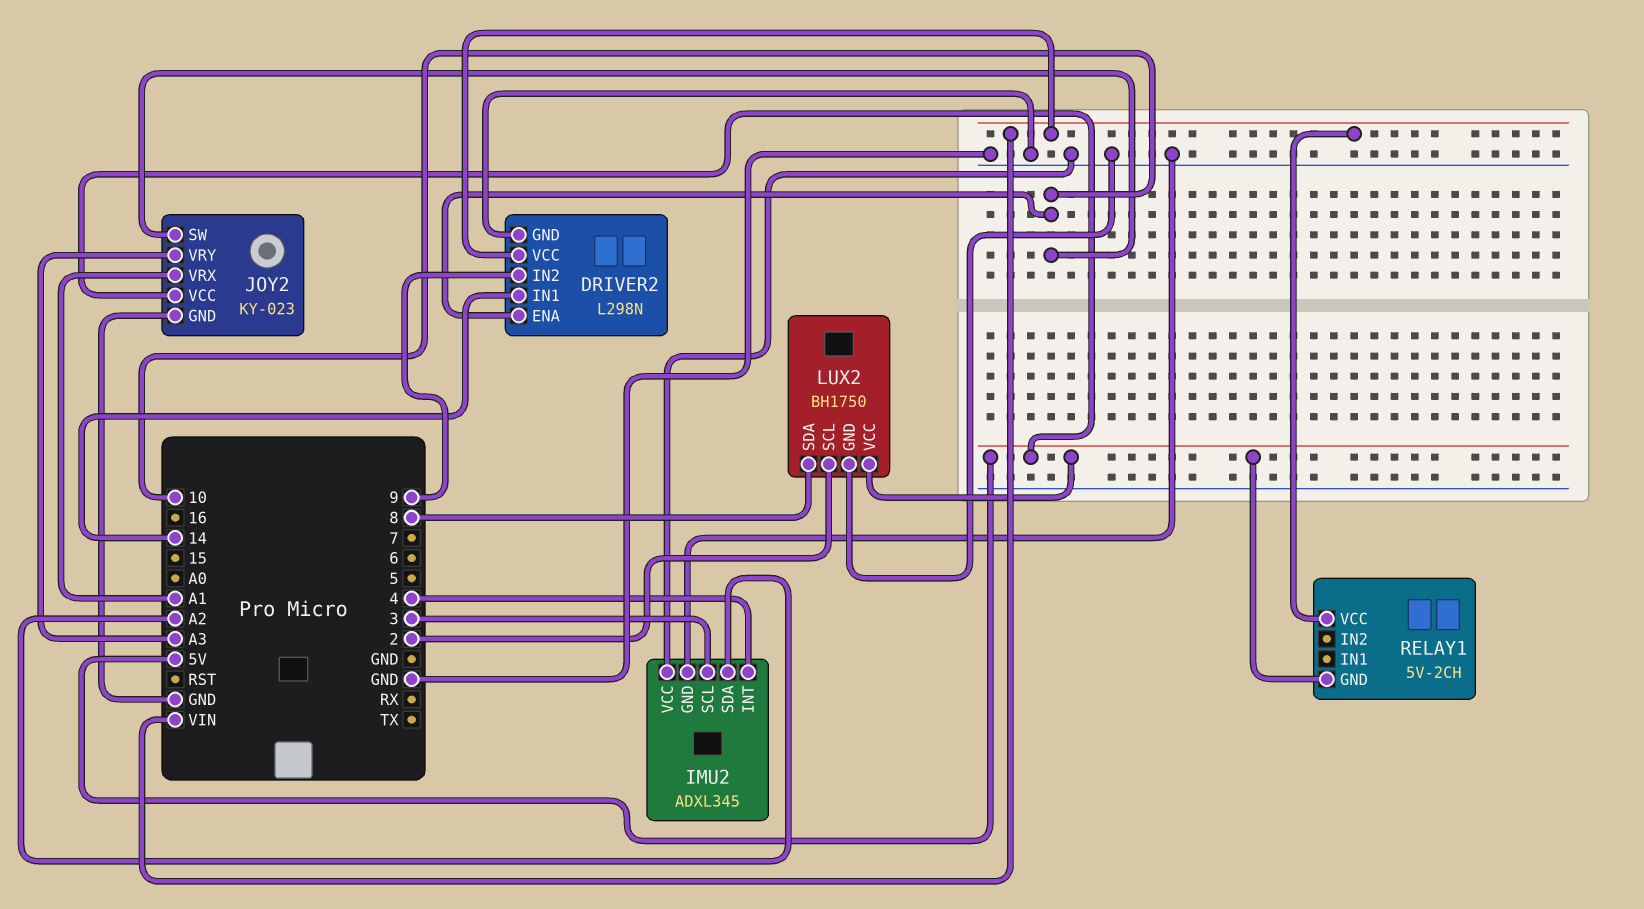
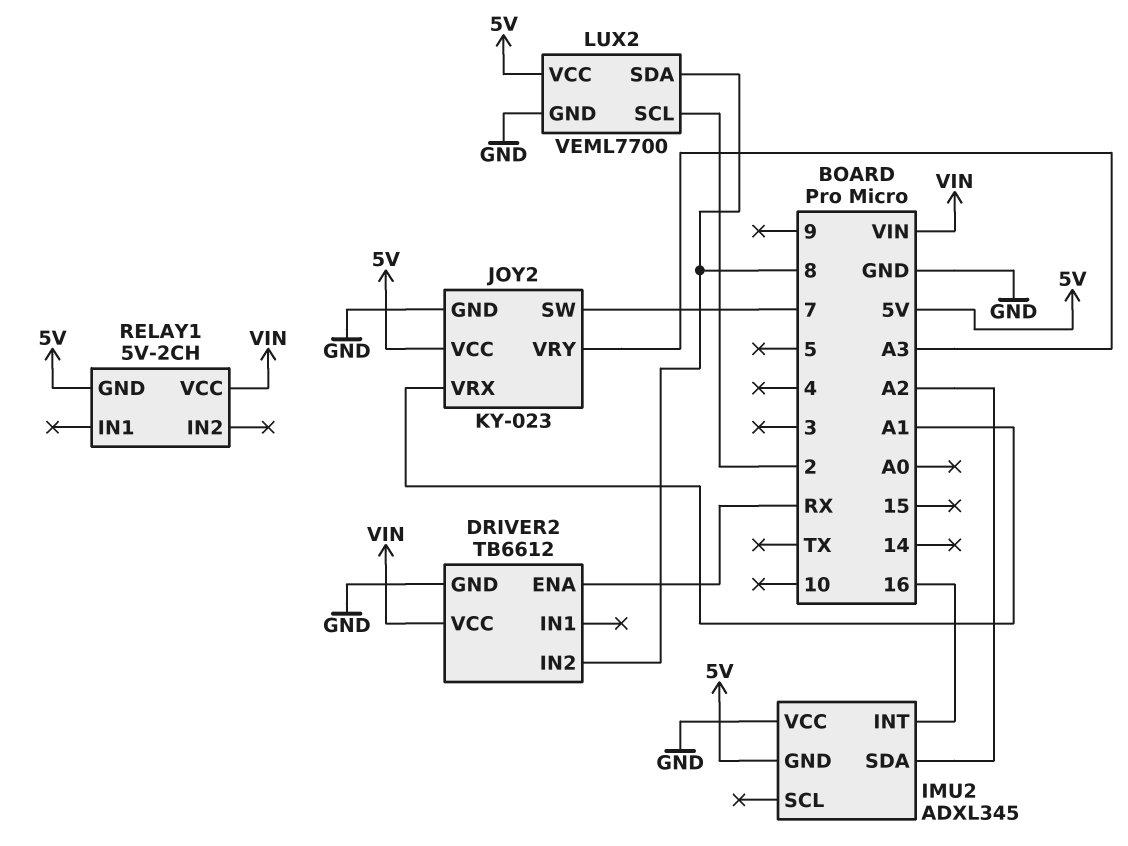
DRIVER2: L298N -> TB6612
DRIVER2 pin ENA: 10 -> RX
DRIVER2 pin IN1: 14 -> none
DRIVER2 pin IN2: 9 -> 8
IMU2 pin GND: GND -> 5V
IMU2 pin INT: 4 -> 16
IMU2 pin SCL: 3 -> none
JOY2 pin SW: 10 -> 7
LUX2: BH1750 -> VEML7700

